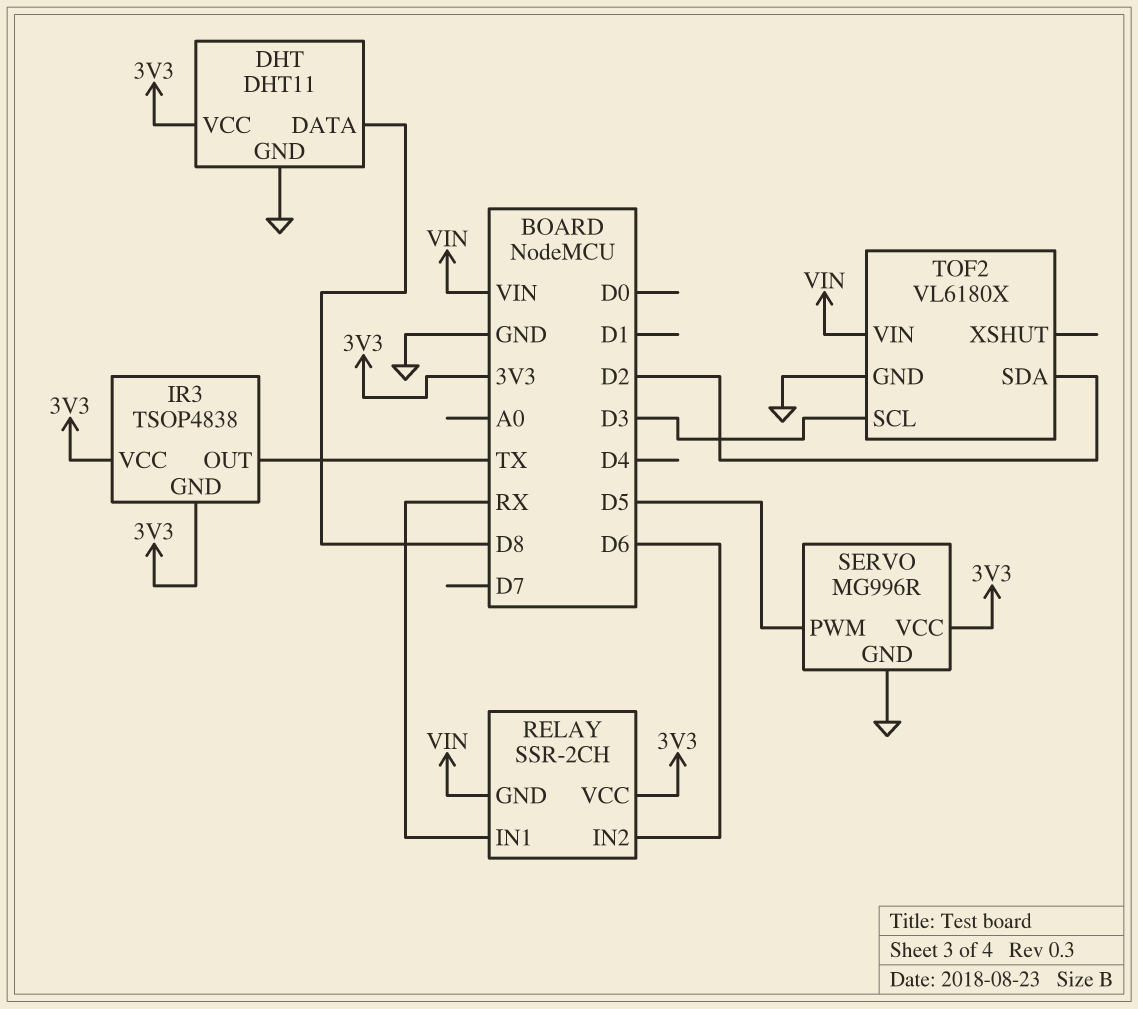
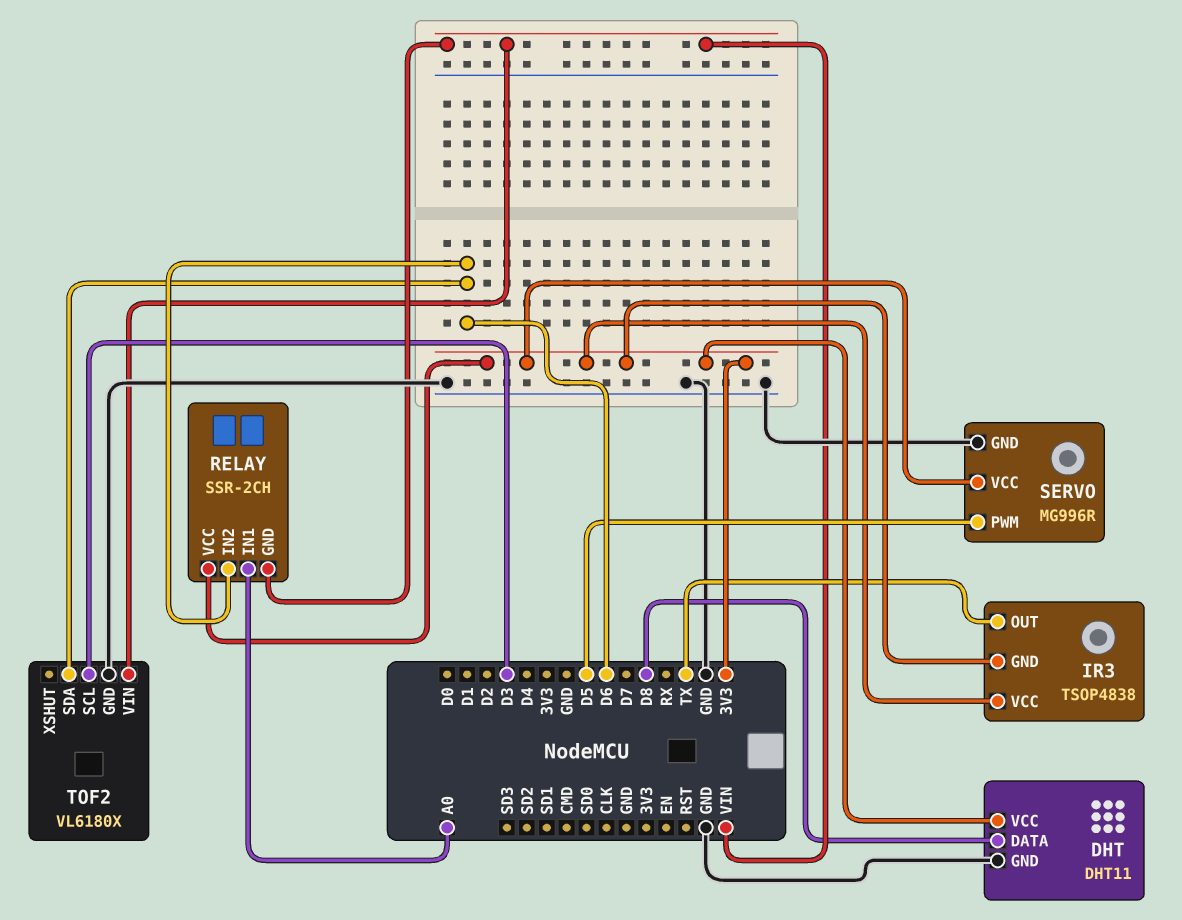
RELAY pin IN1: RX -> A0
TOF2 pin SDA: D2 -> D6

